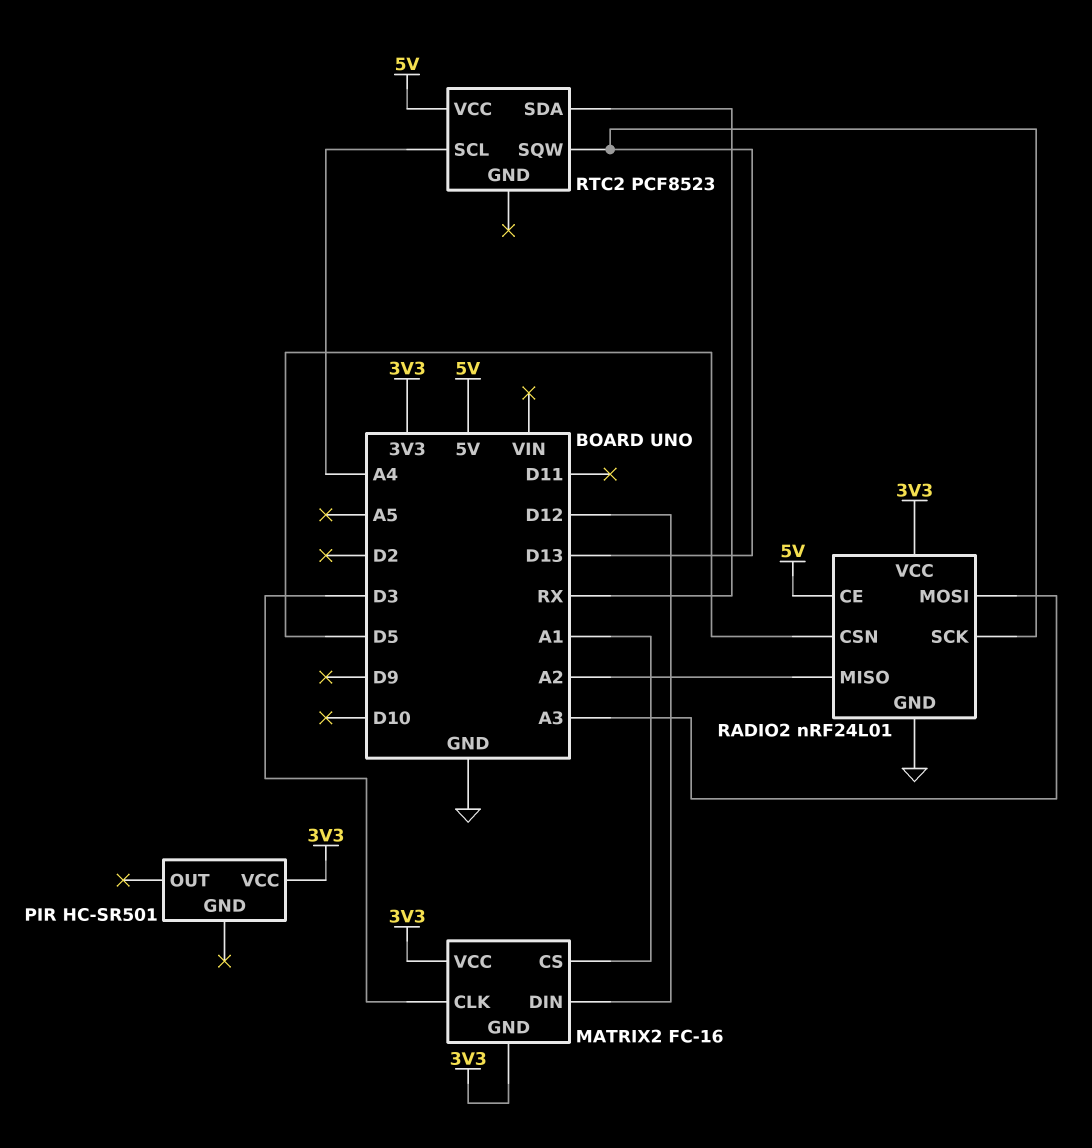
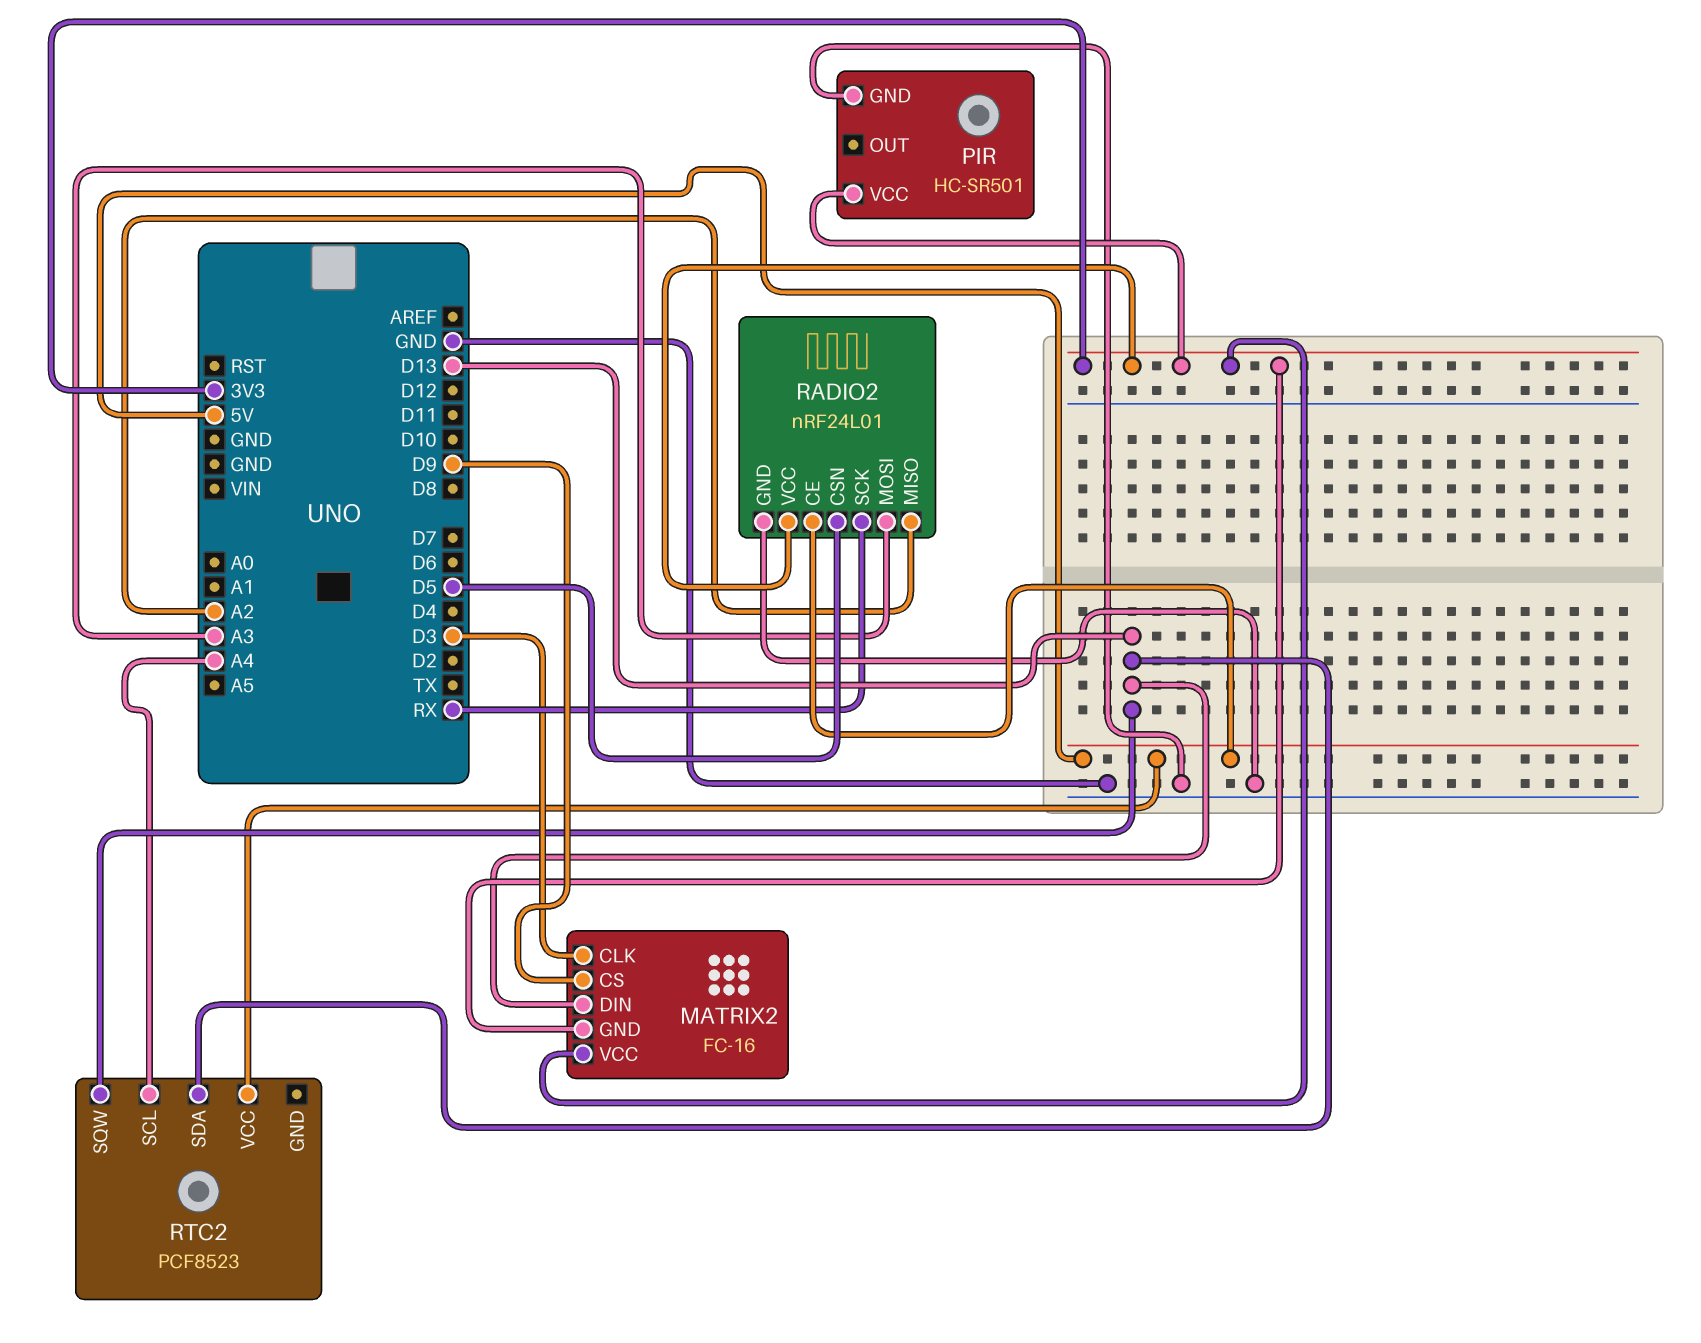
MATRIX2 pin CS: A1 -> D9
MATRIX2 pin DIN: D12 -> D13
PIR pin GND: none -> GND
RADIO2 pin SCK: D13 -> RX
RTC2 pin SDA: RX -> D13

